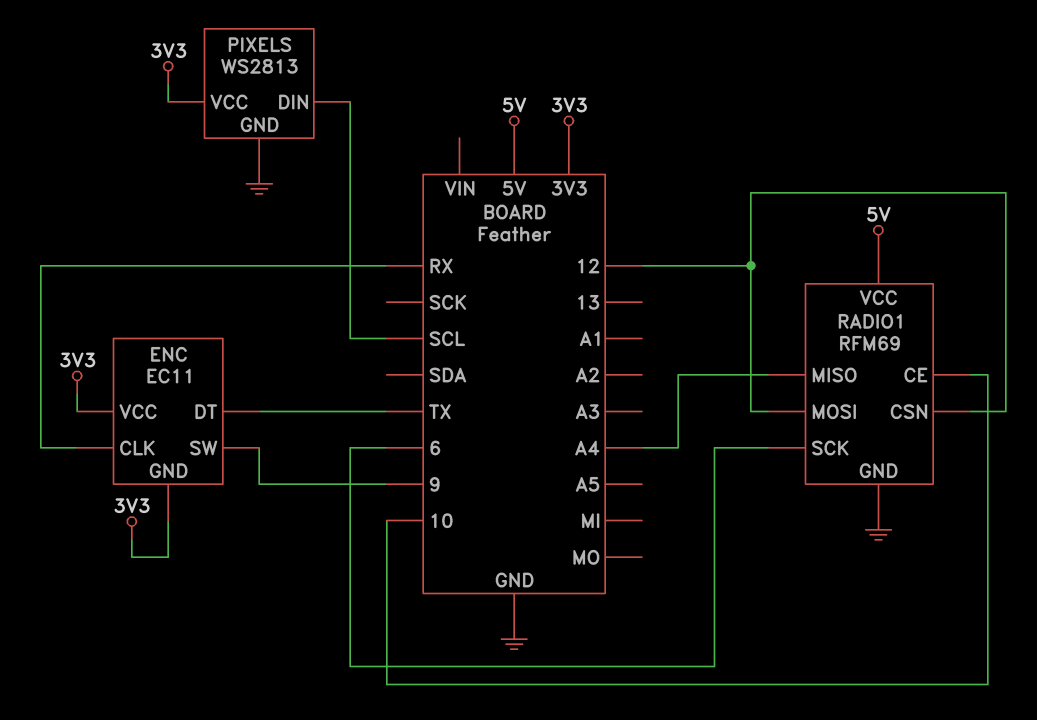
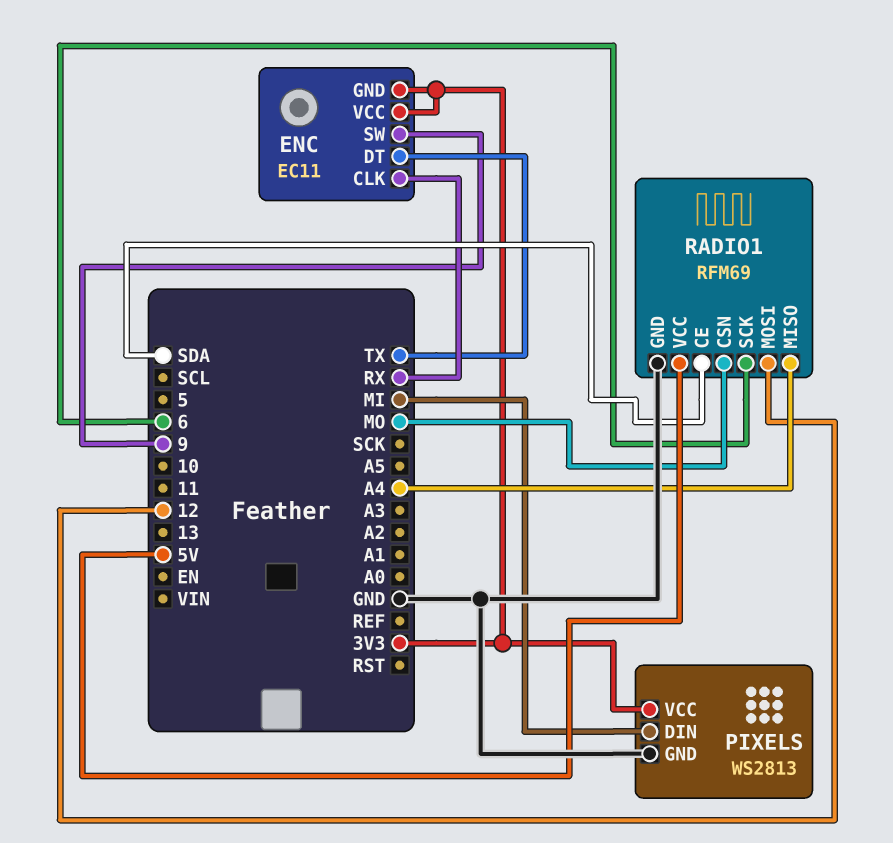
PIXELS pin DIN: SCL -> MI
RADIO1 pin CE: 10 -> SDA
RADIO1 pin CSN: 12 -> MO

